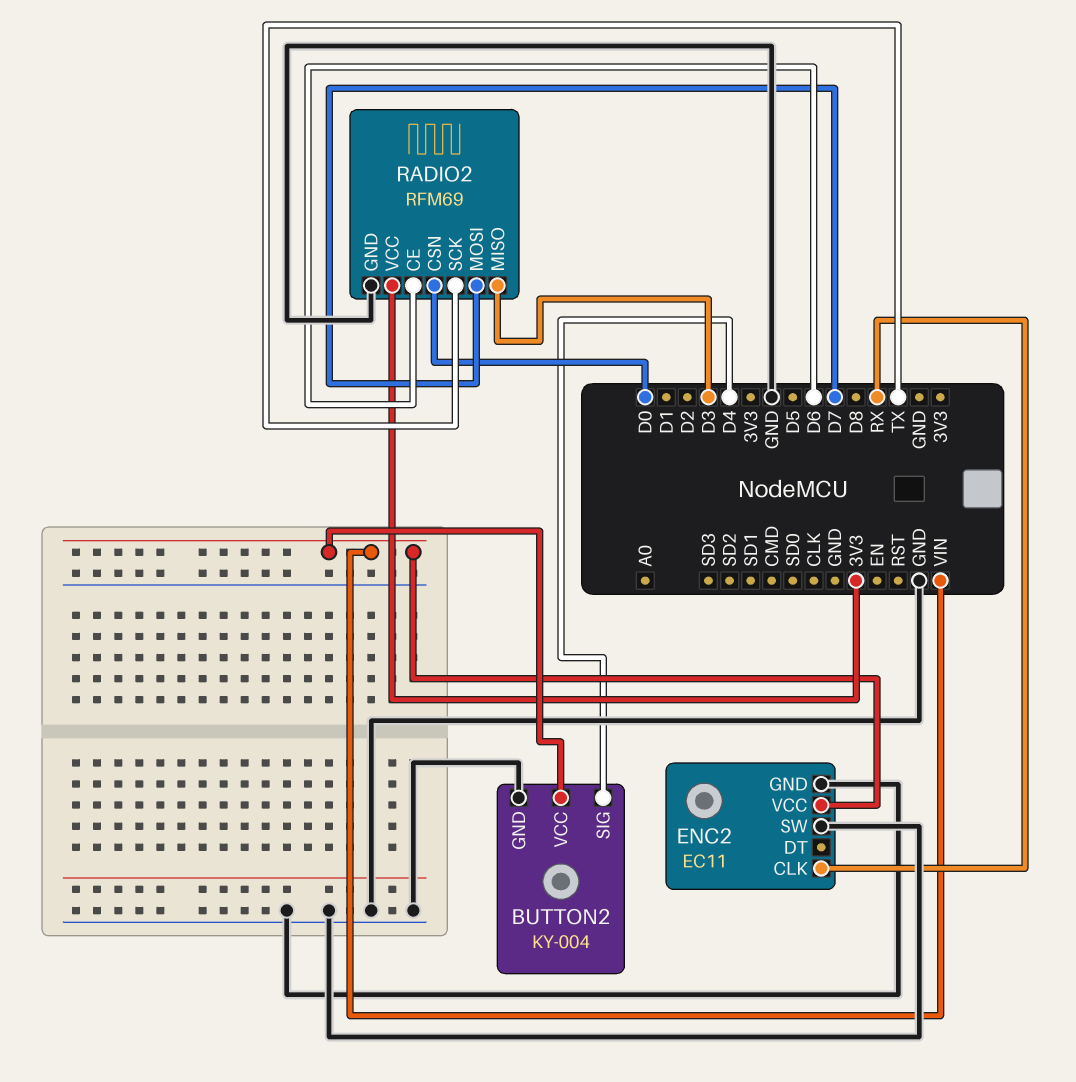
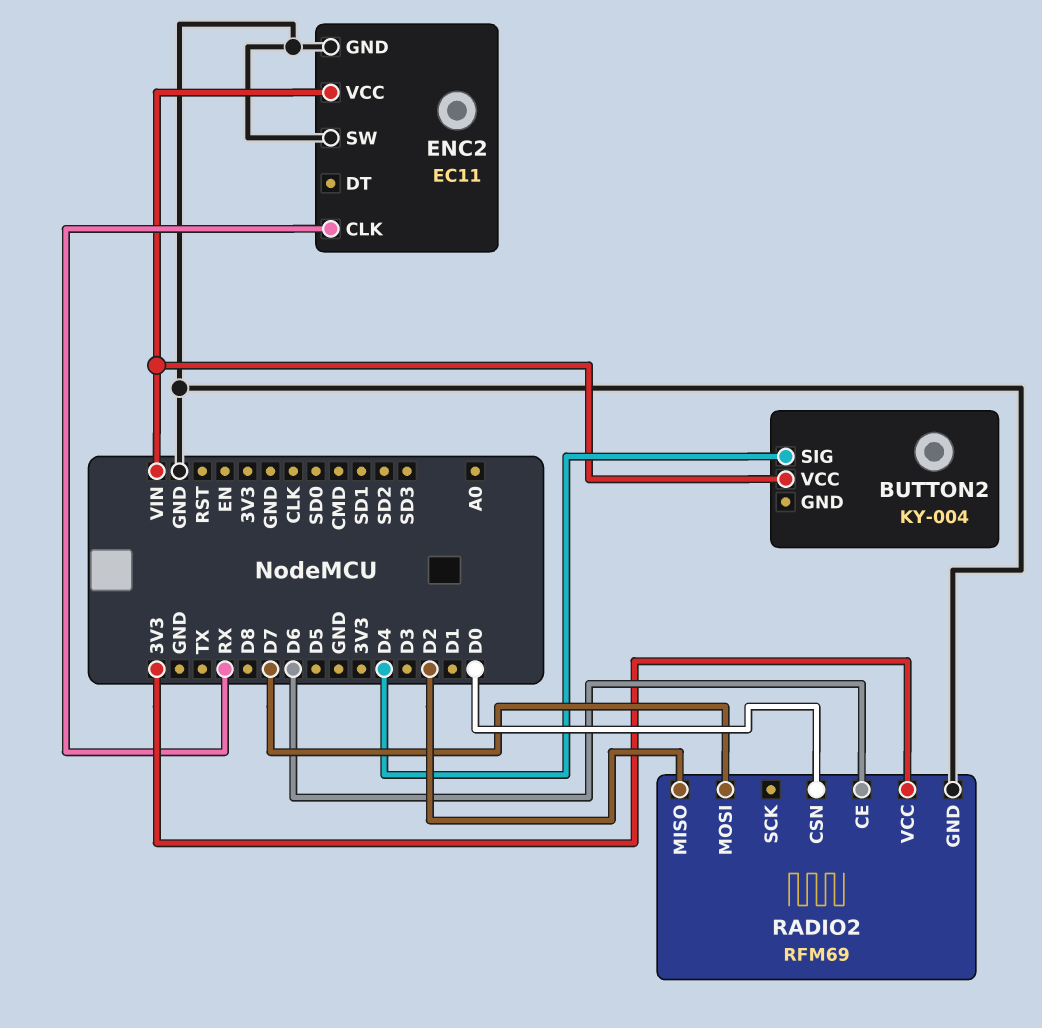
BUTTON2 pin GND: GND -> none
RADIO2 pin MISO: D3 -> D2
RADIO2 pin SCK: TX -> none

